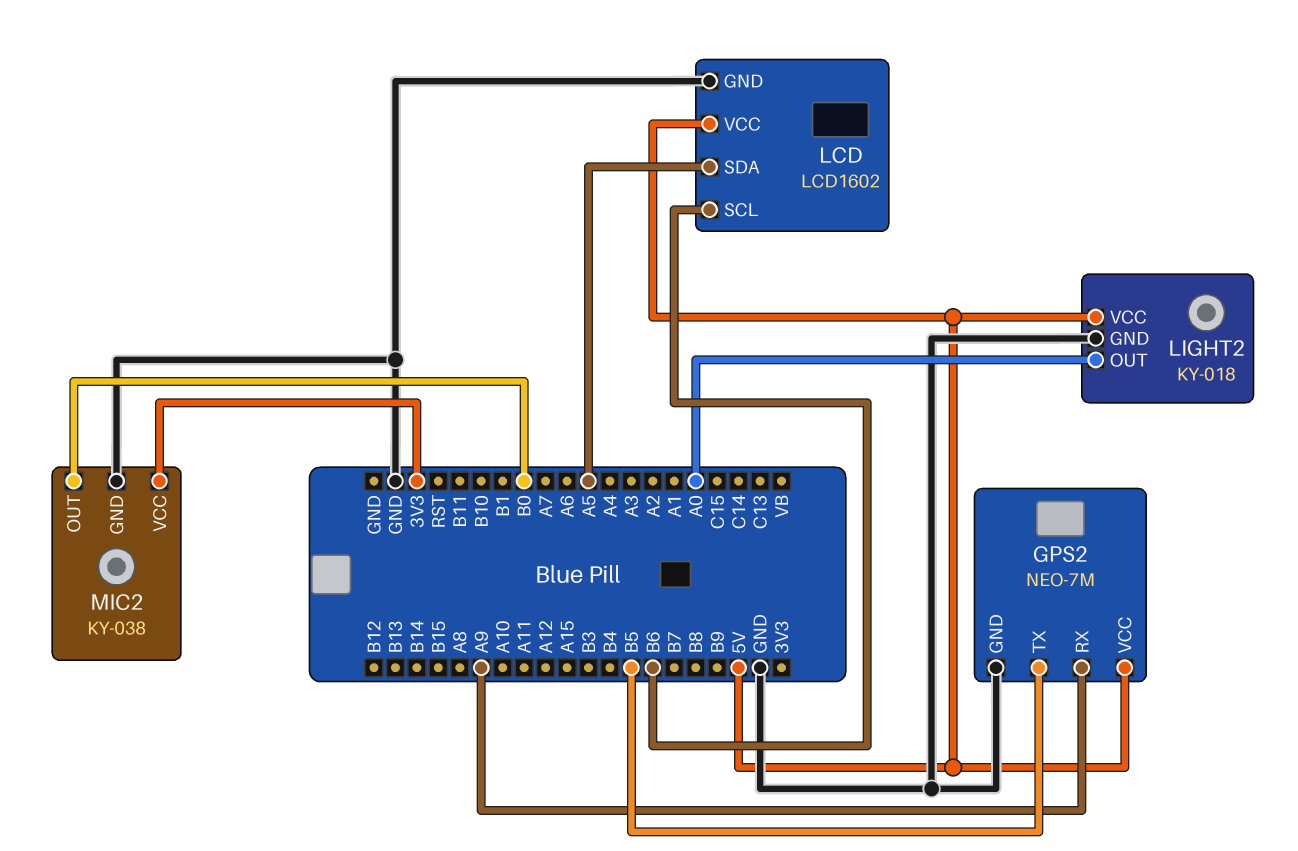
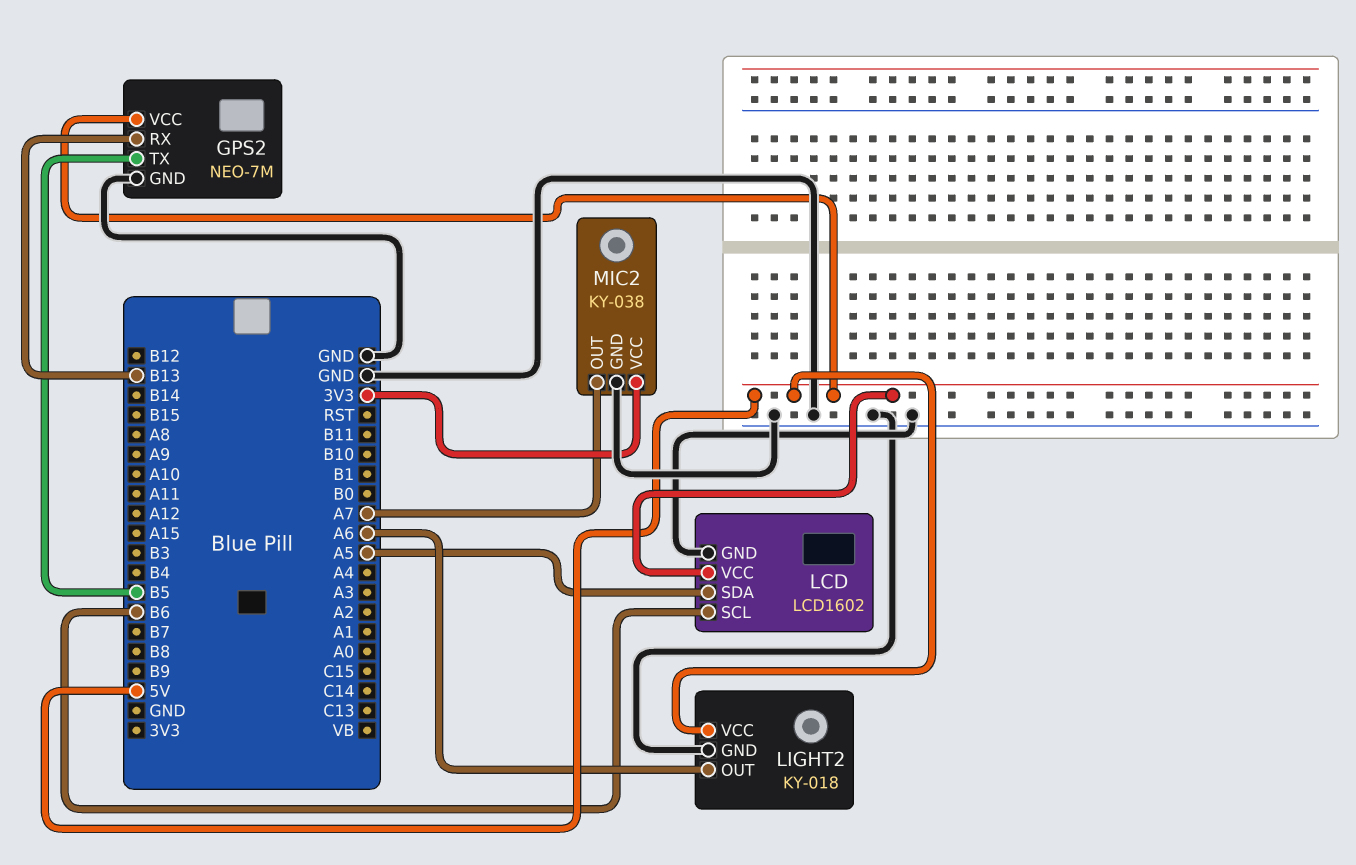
GPS2 pin RX: A9 -> B13
LIGHT2 pin OUT: A0 -> A6
MIC2 pin OUT: B0 -> A7

